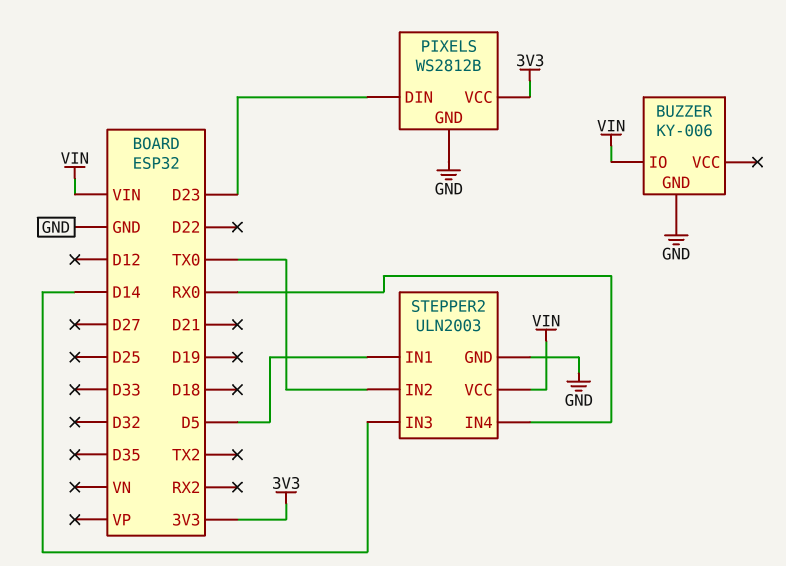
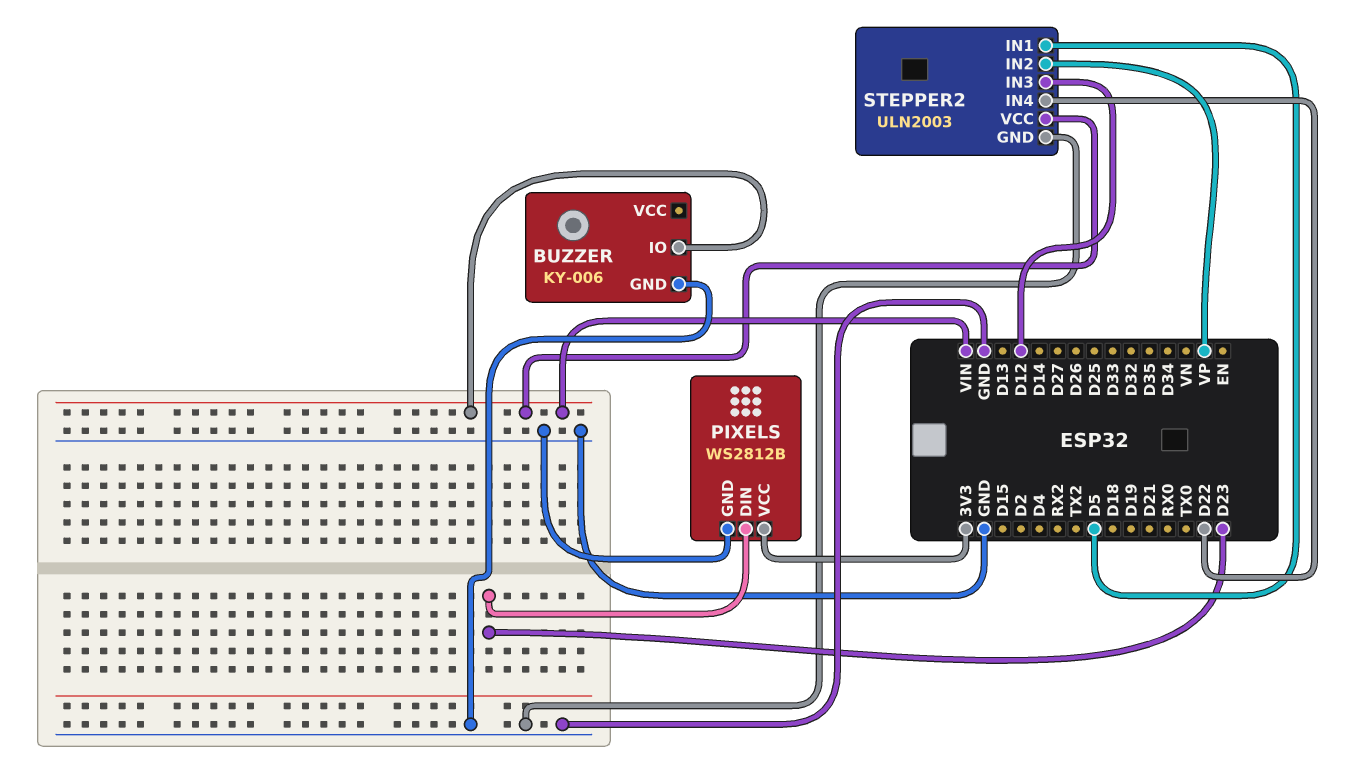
STEPPER2 pin IN2: TX0 -> VP
STEPPER2 pin IN3: D14 -> D12
STEPPER2 pin IN4: RX0 -> D22

